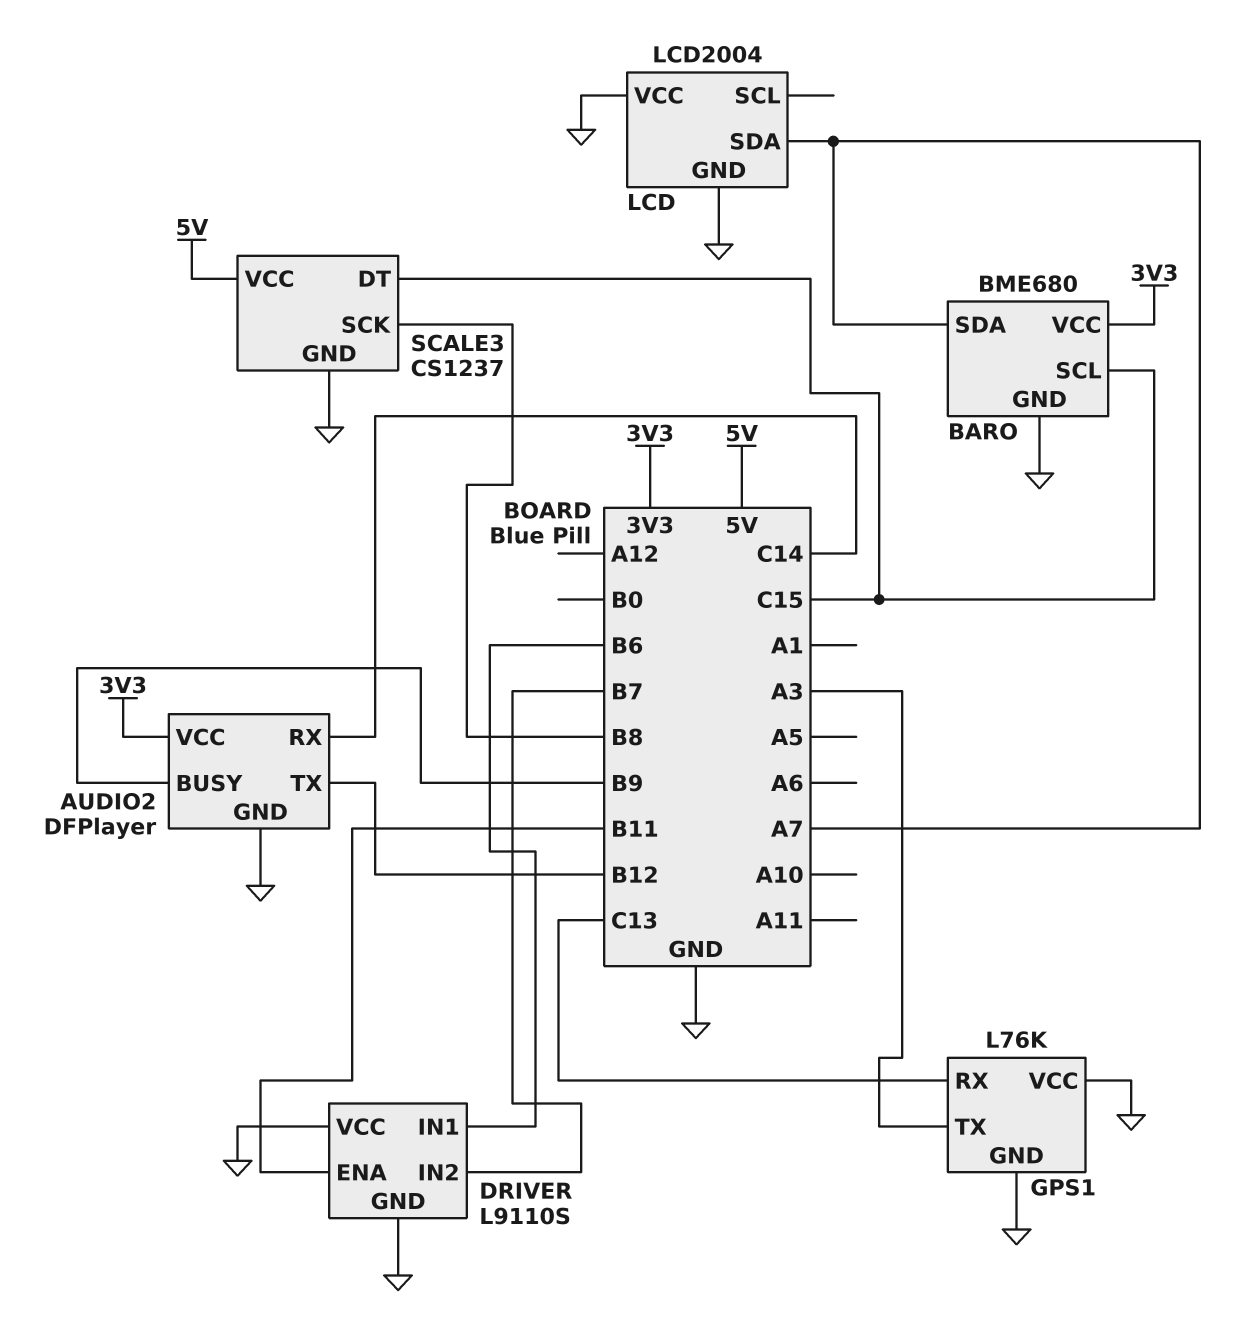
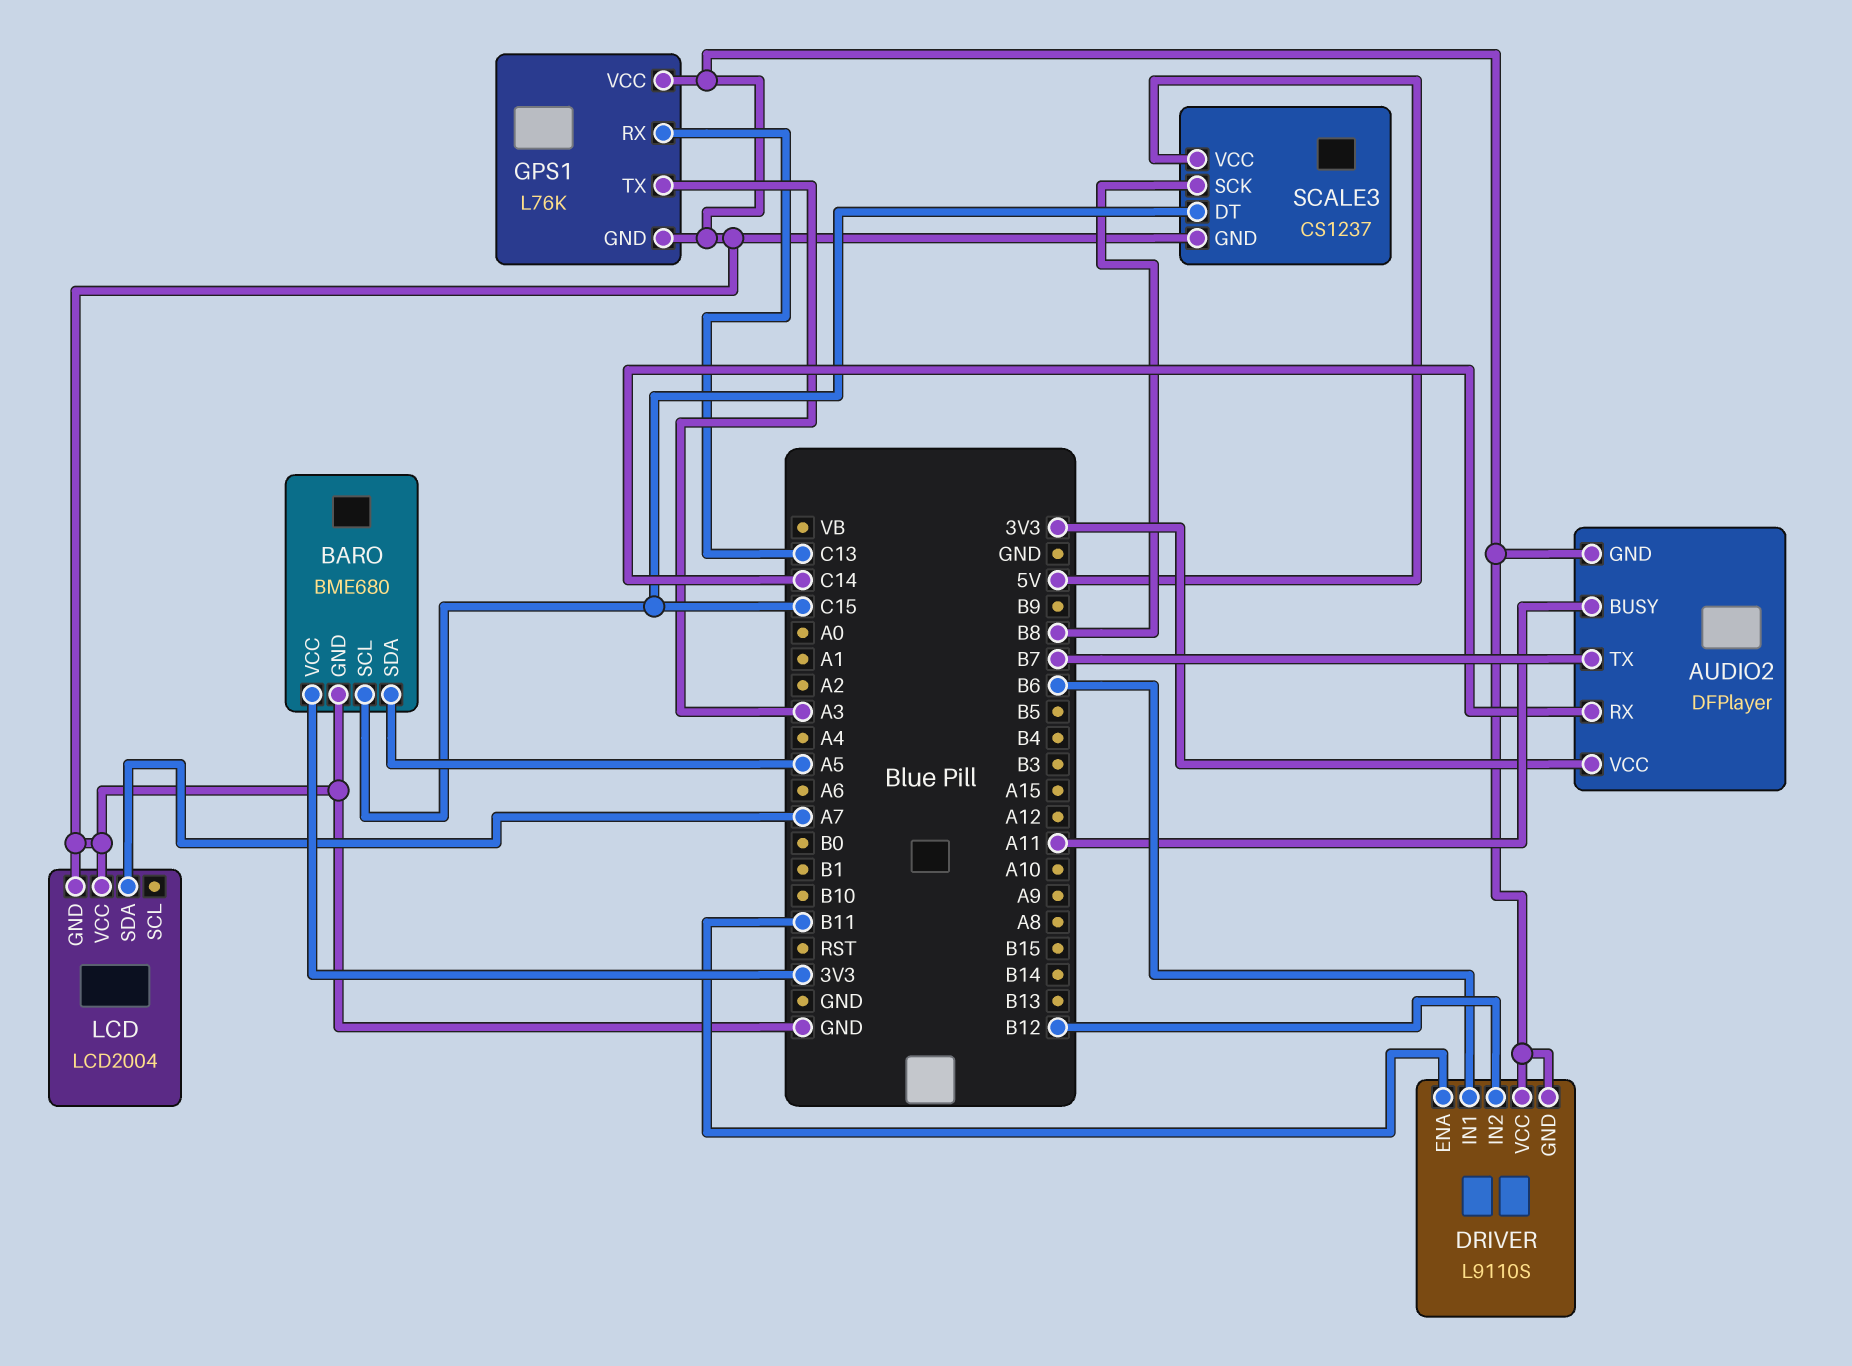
AUDIO2 pin BUSY: B9 -> A11
AUDIO2 pin TX: B12 -> B7
BARO pin SDA: A7 -> A5
DRIVER pin IN2: B7 -> B12

